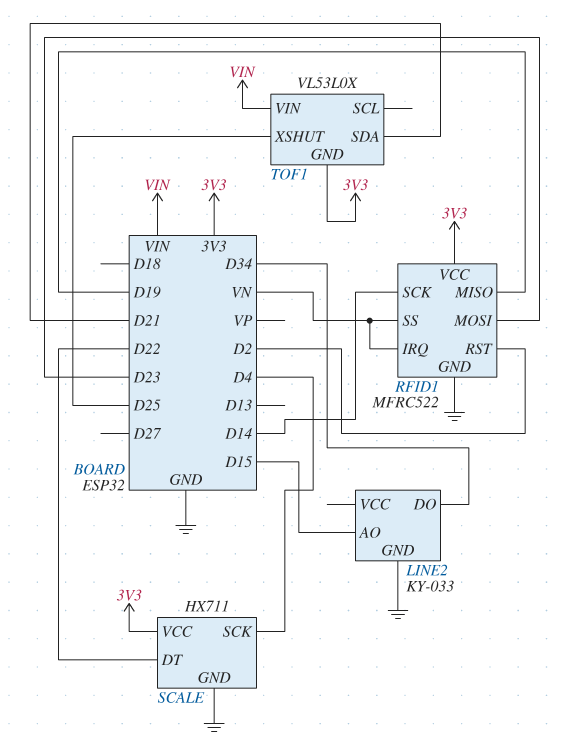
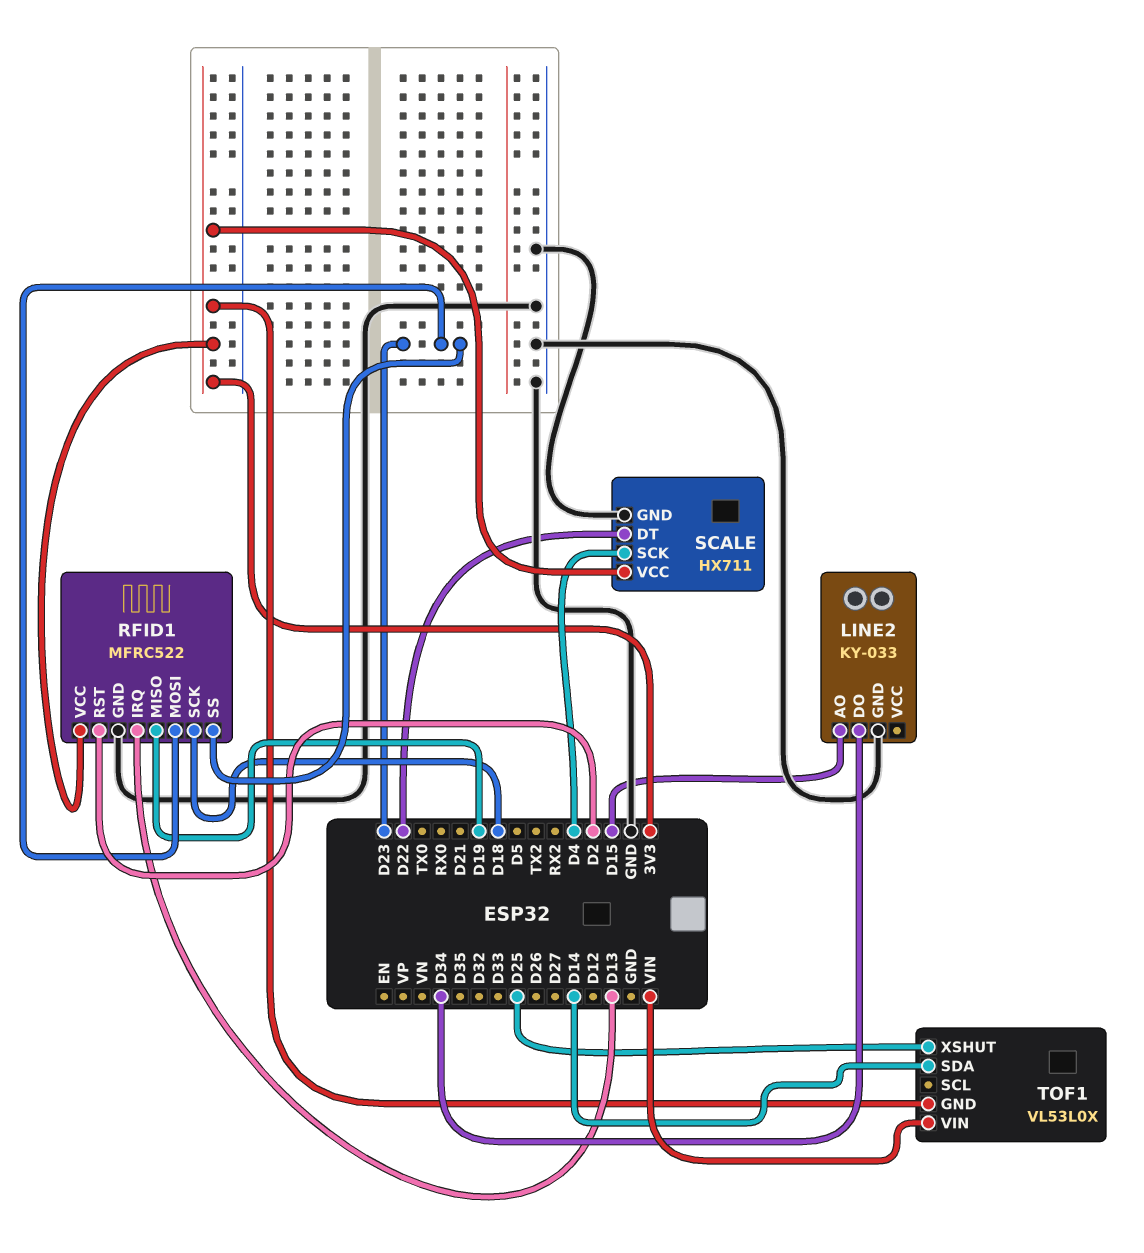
RFID1 pin IRQ: VN -> D13
RFID1 pin SCK: D14 -> D18
RFID1 pin SS: VN -> D23
TOF1 pin SDA: D21 -> D14

